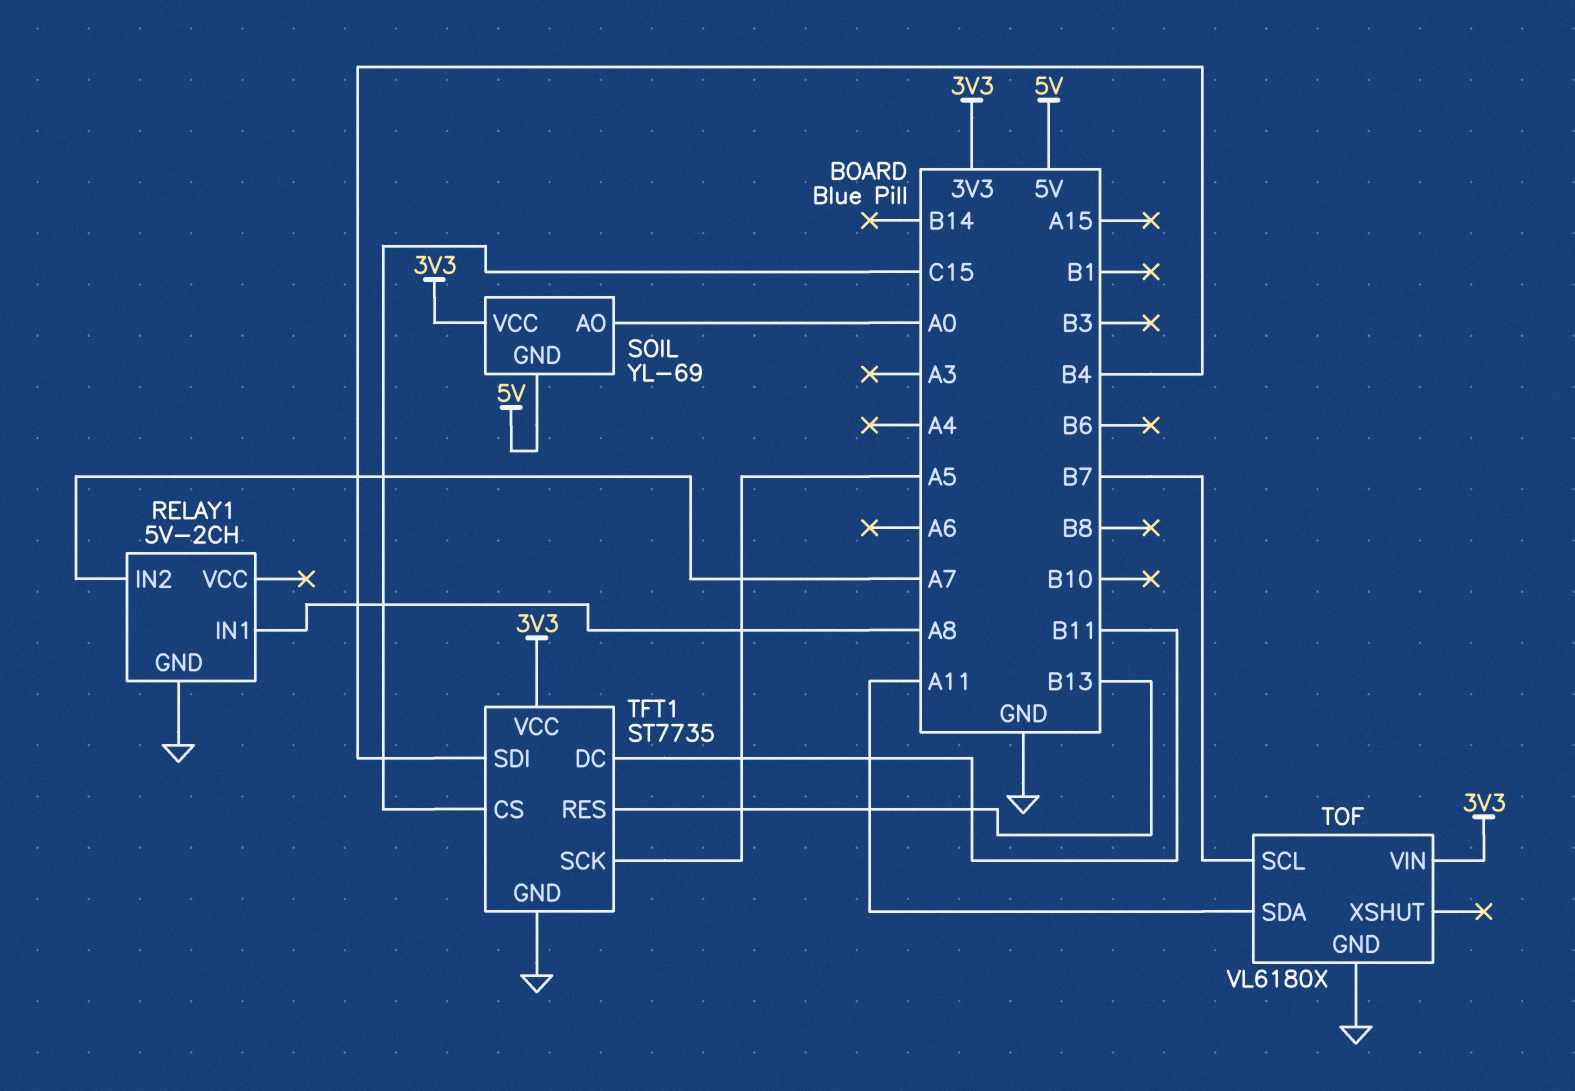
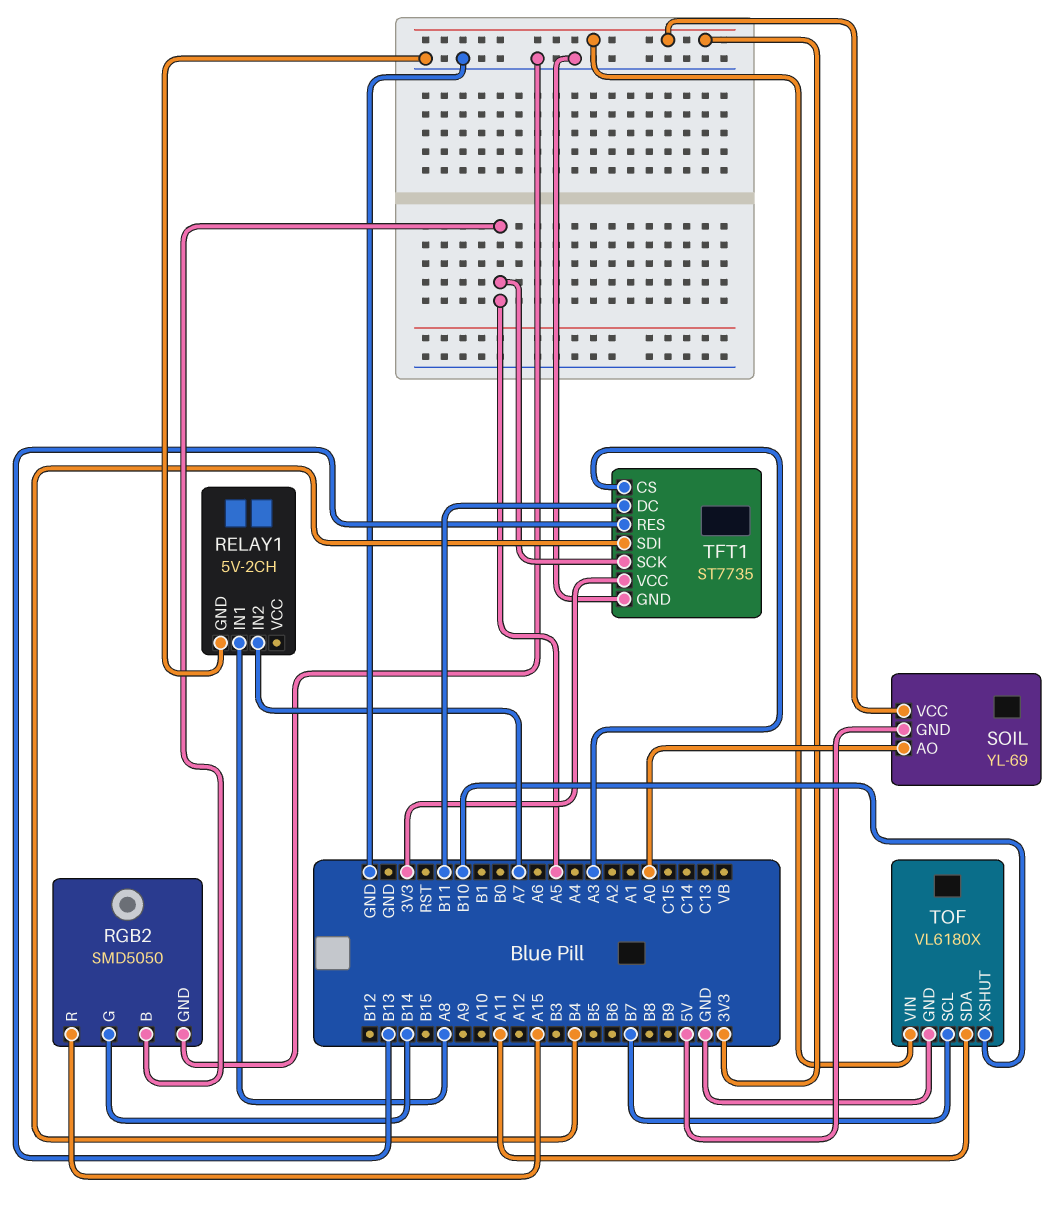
RGB2: none -> SMD5050
RGB2 pin B: none -> A5
RGB2 pin G: none -> B14
RGB2 pin GND: none -> GND
RGB2 pin R: none -> A15
TFT1 pin CS: C15 -> A3
TOF pin XSHUT: none -> B10

